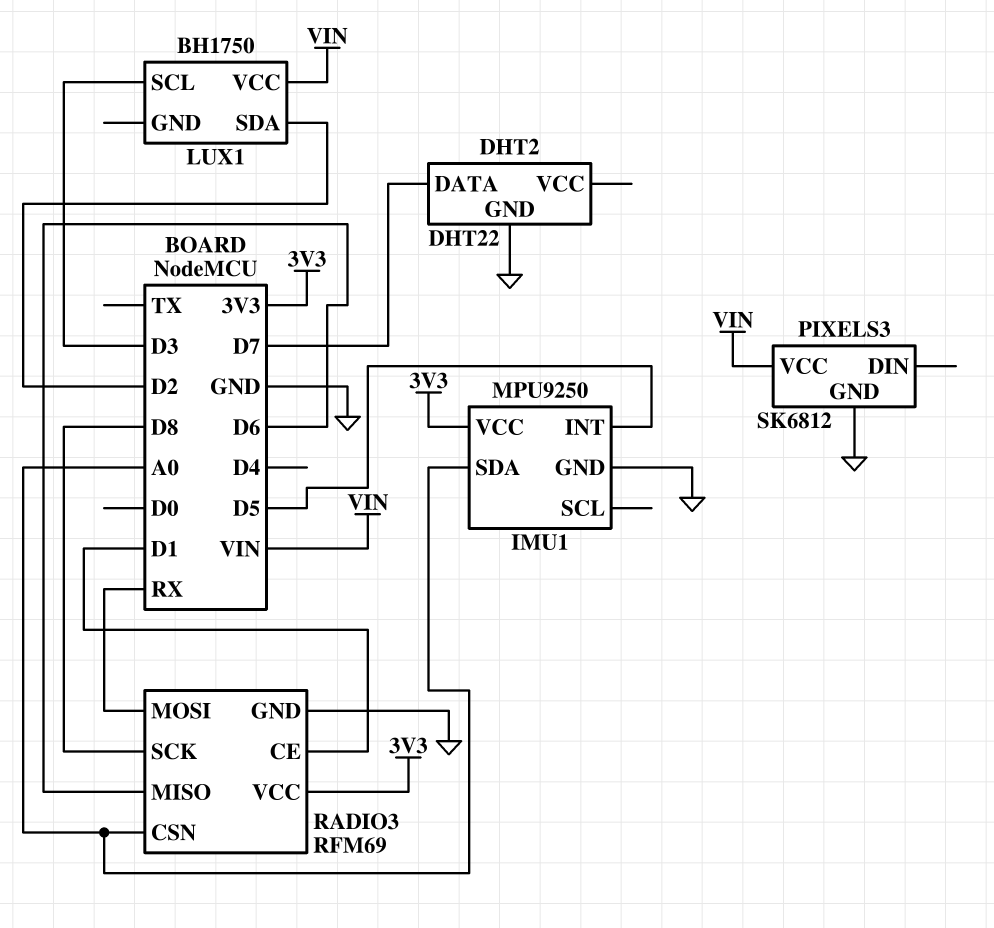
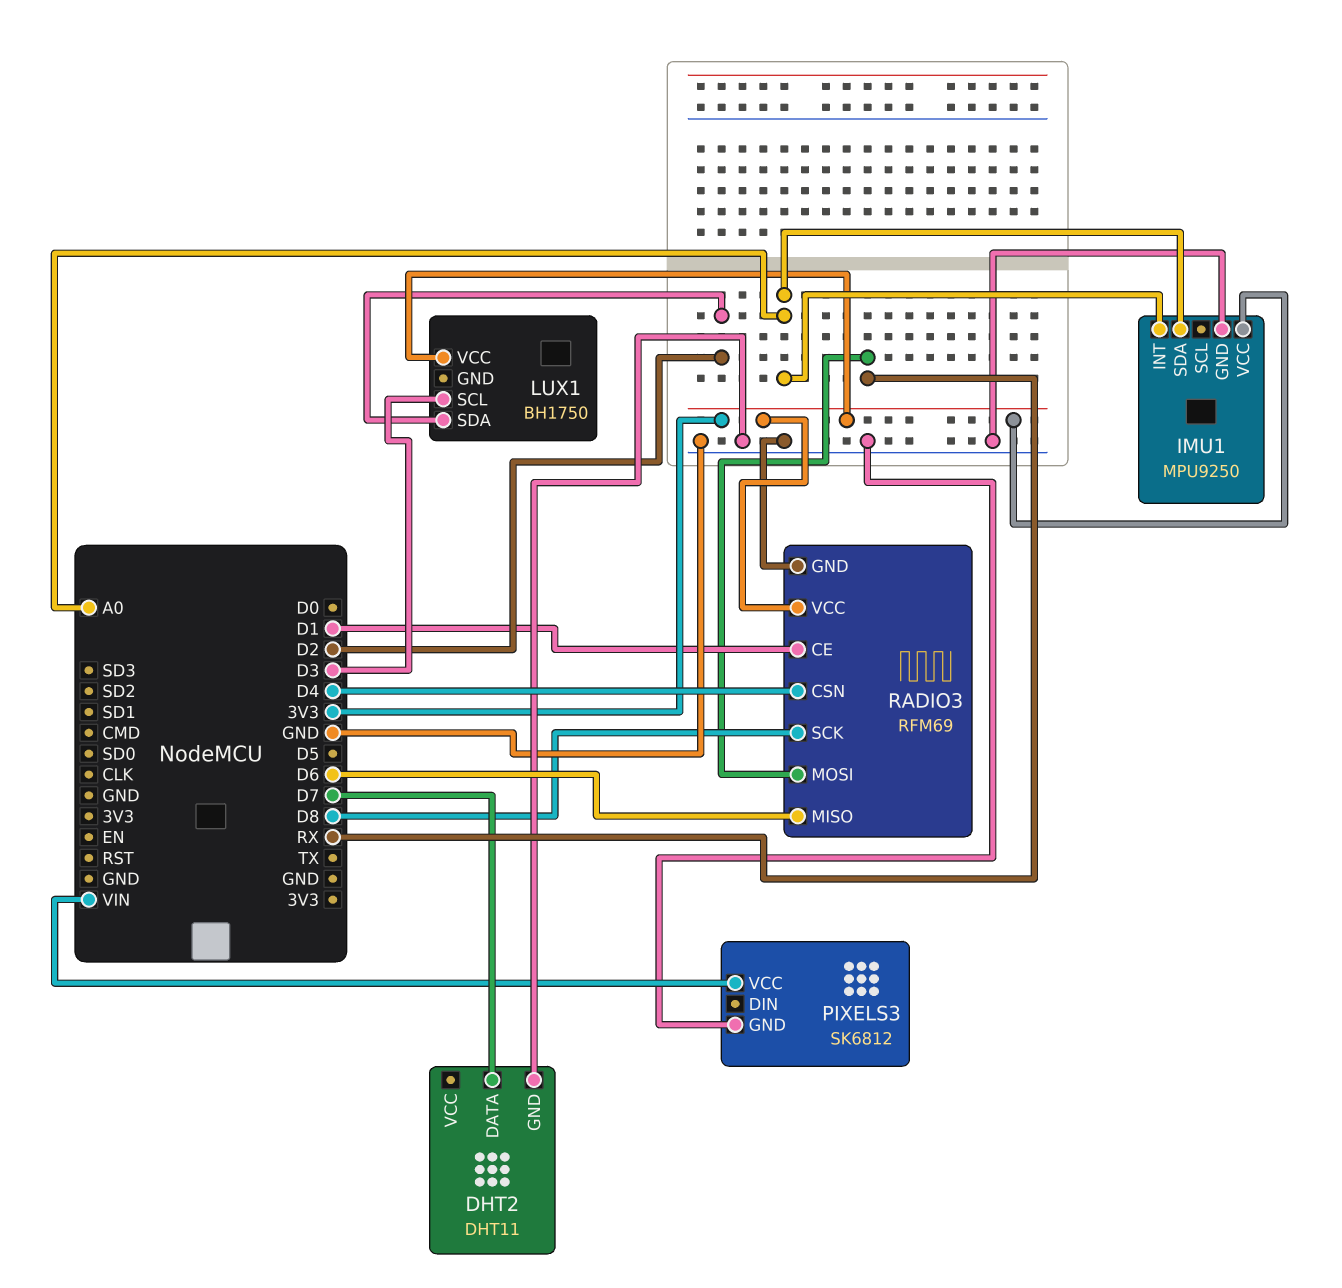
DHT2: DHT22 -> DHT11
IMU1 pin INT: D5 -> A0
LUX1 pin VCC: VIN -> 3V3
RADIO3 pin CSN: A0 -> D4

